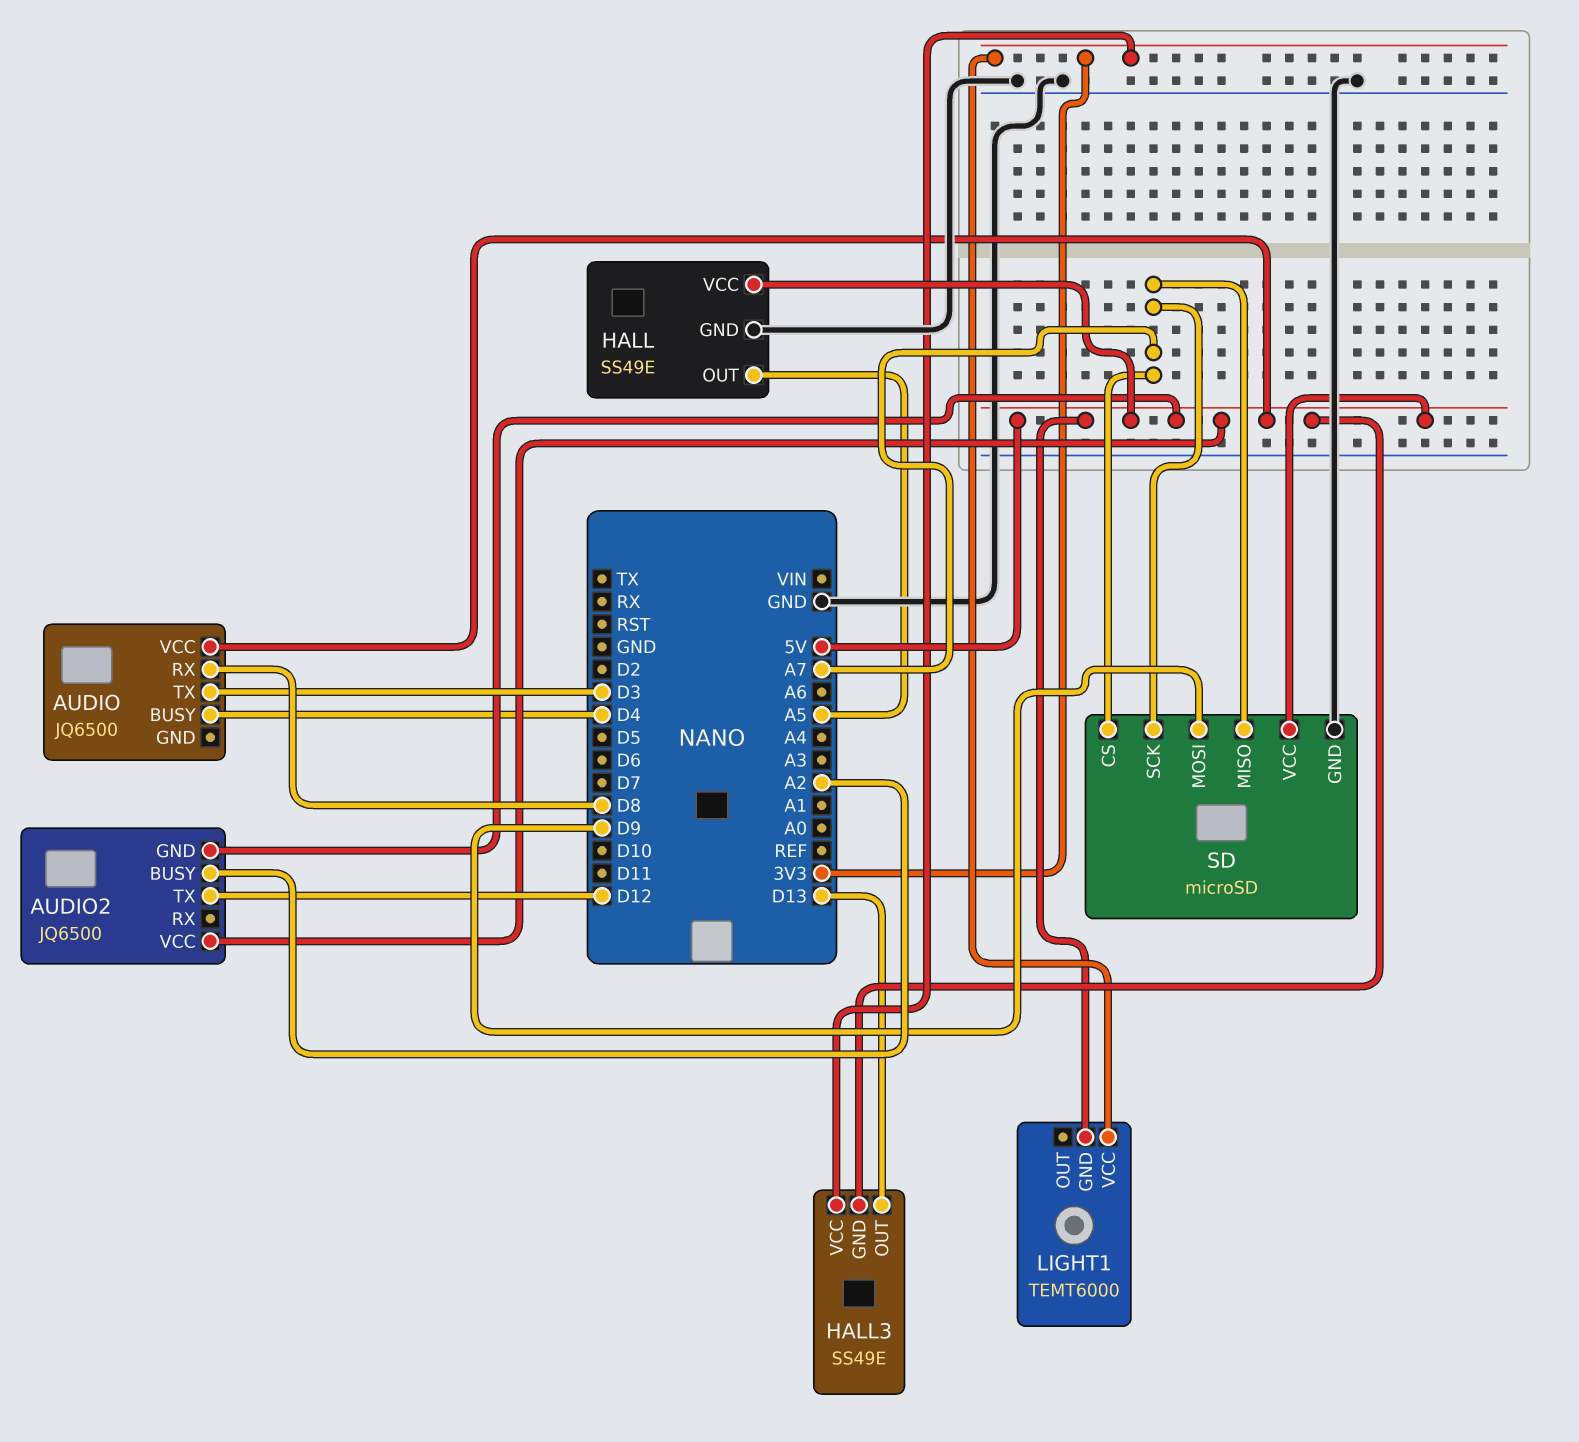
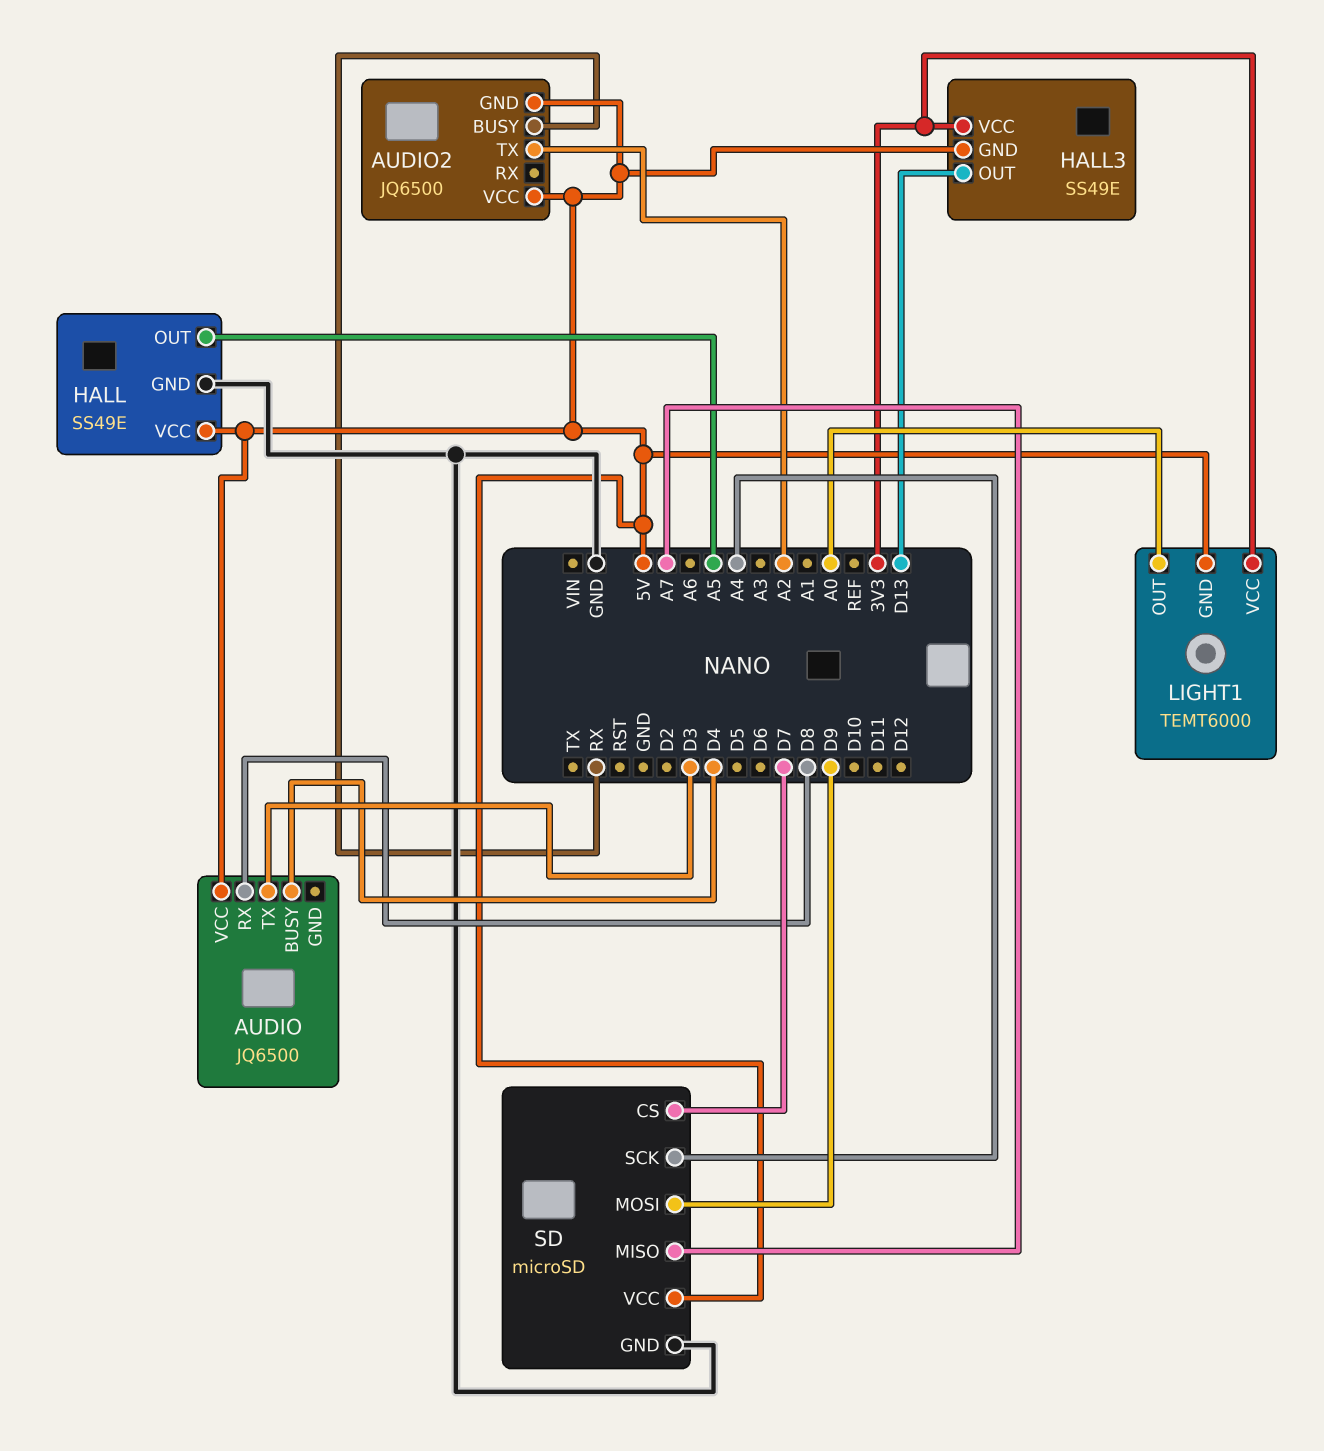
AUDIO2 pin BUSY: A2 -> RX
AUDIO2 pin TX: D12 -> A2
LIGHT1 pin OUT: none -> A0
SD pin CS: A7 -> D7
SD pin SCK: A7 -> A4

